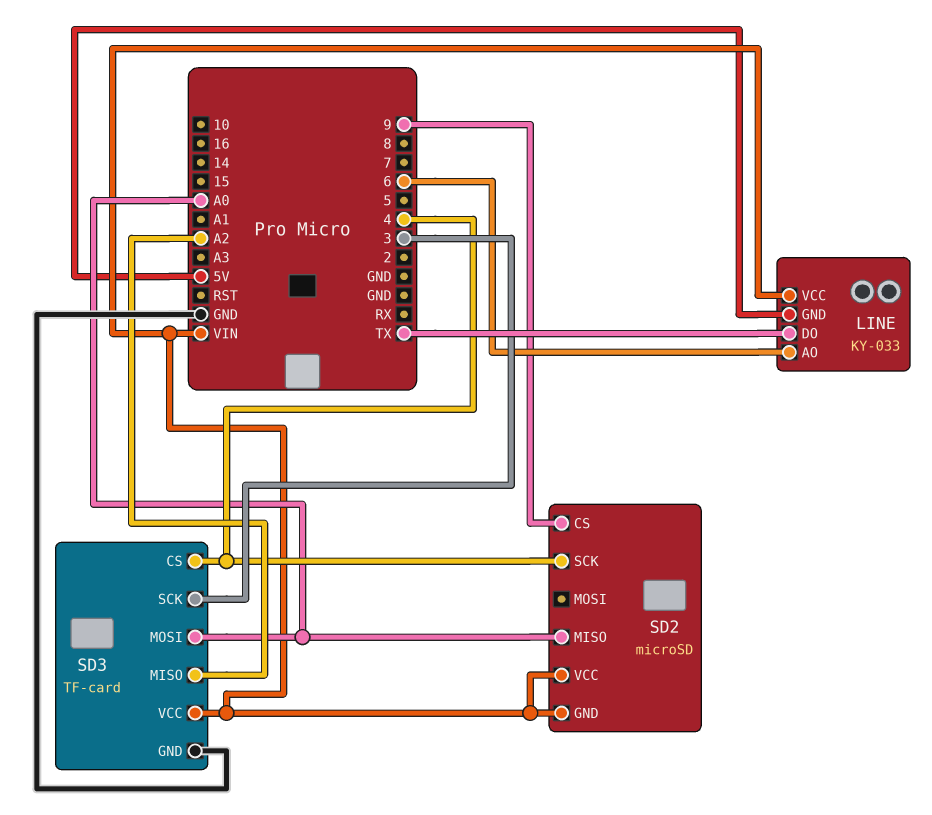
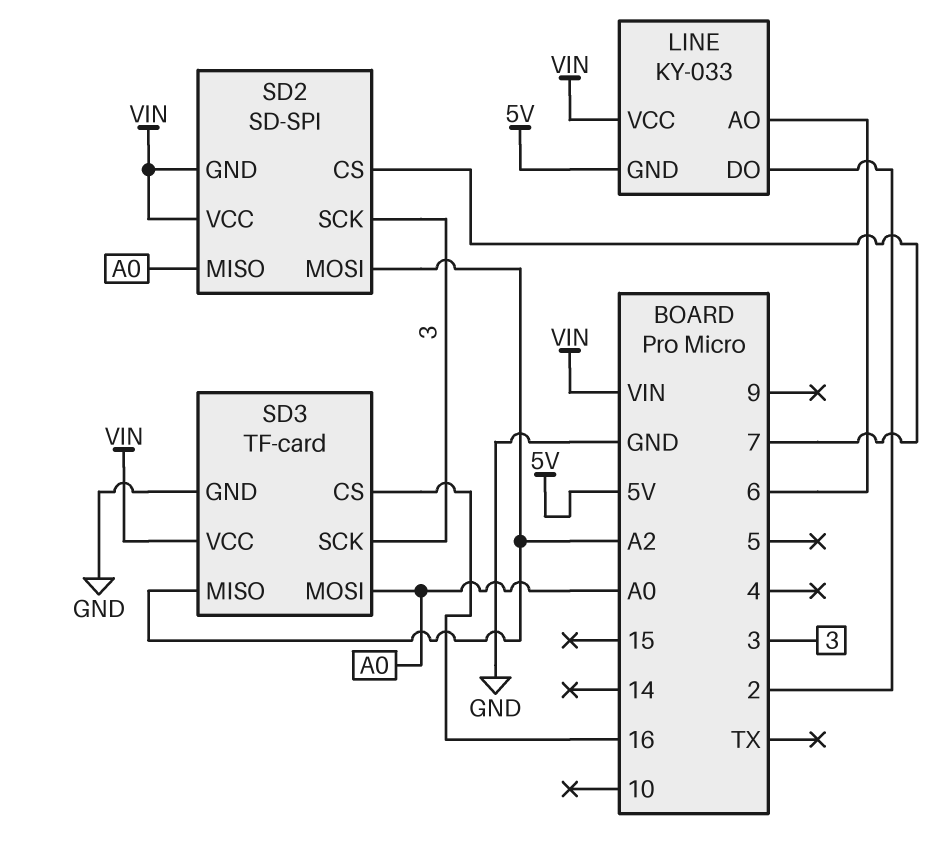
LINE pin DO: TX -> 2
SD2: microSD -> SD-SPI
SD2 pin CS: 9 -> 7
SD2 pin MOSI: none -> A2
SD2 pin SCK: 4 -> 3
SD3 pin CS: 4 -> 16

